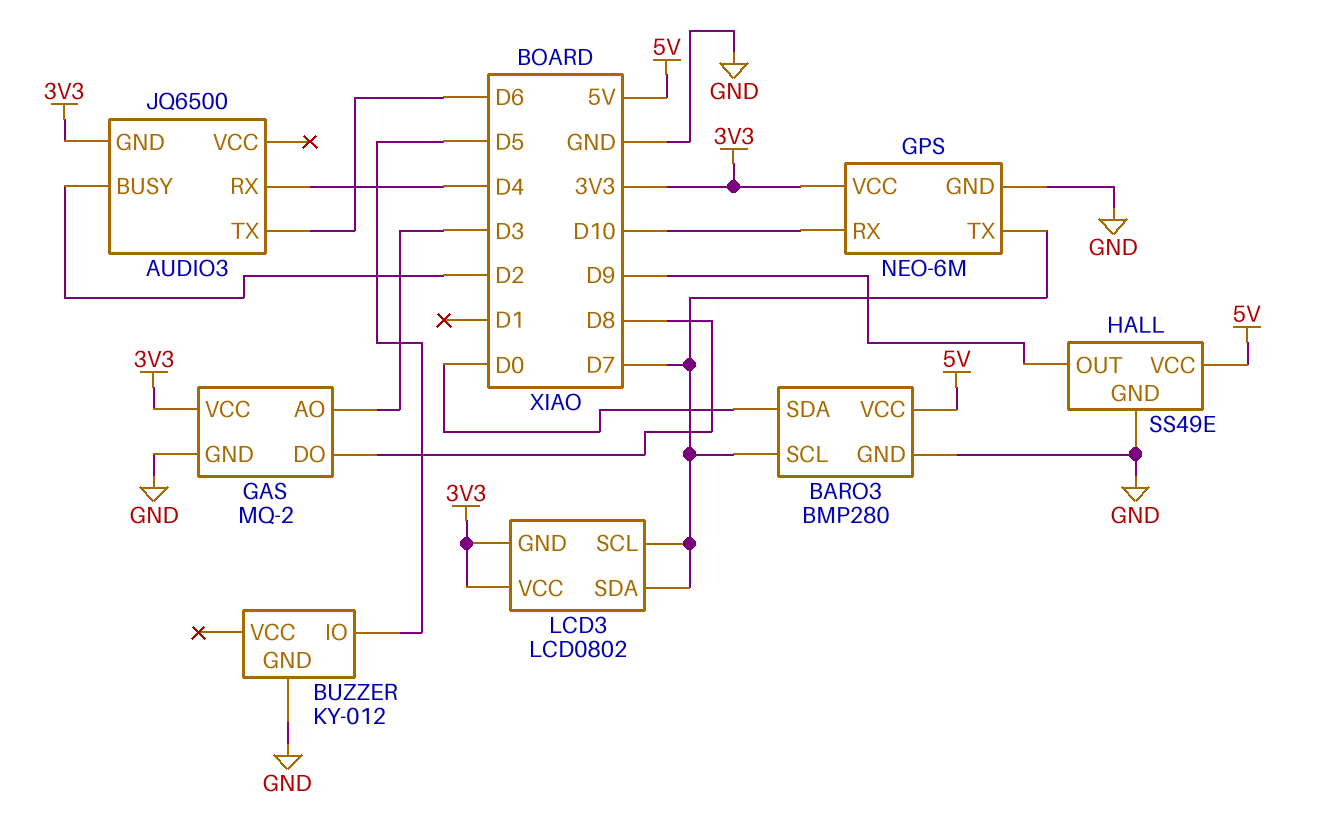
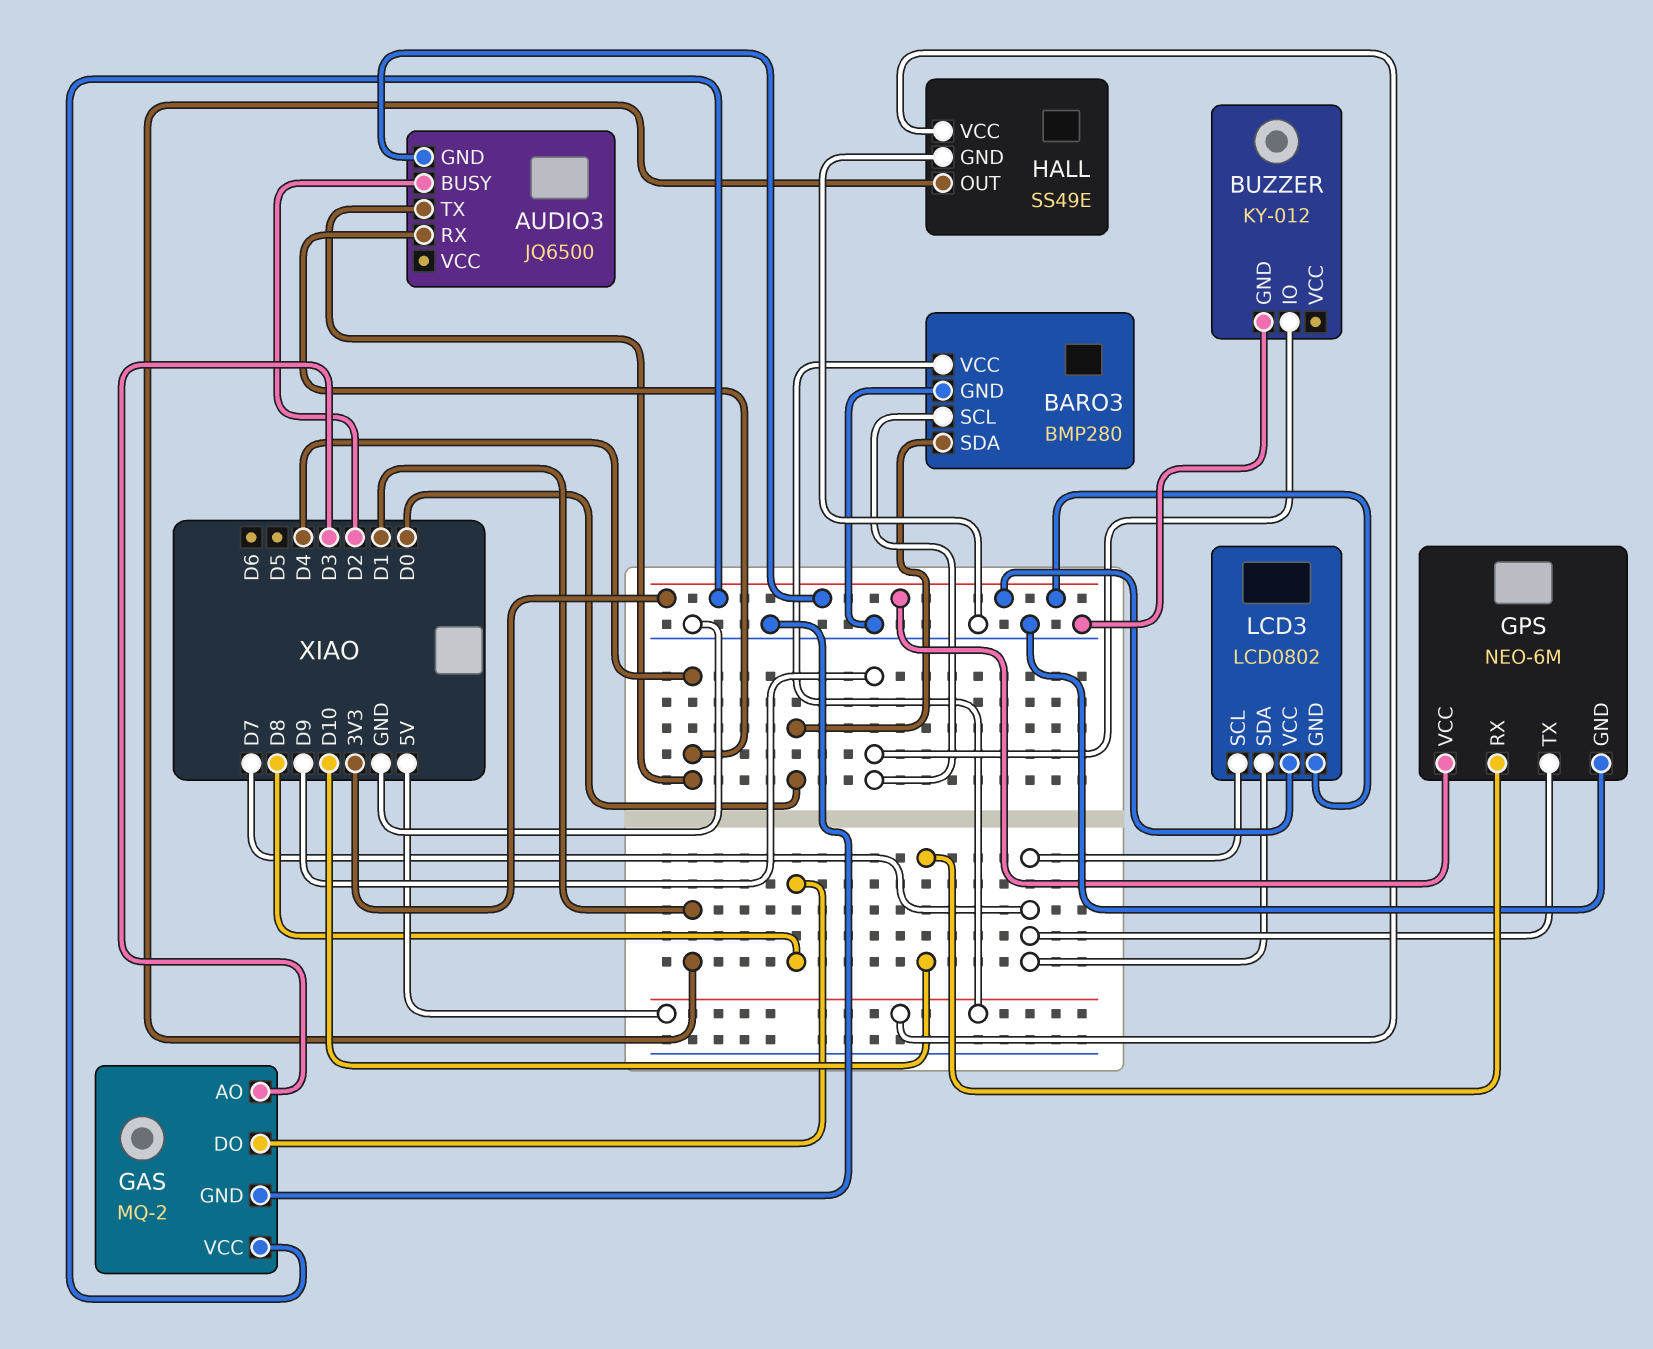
AUDIO3 pin TX: D6 -> D4
BARO3 pin SCL: D7 -> D9
BUZZER pin IO: D5 -> D9
HALL pin OUT: D9 -> D1

